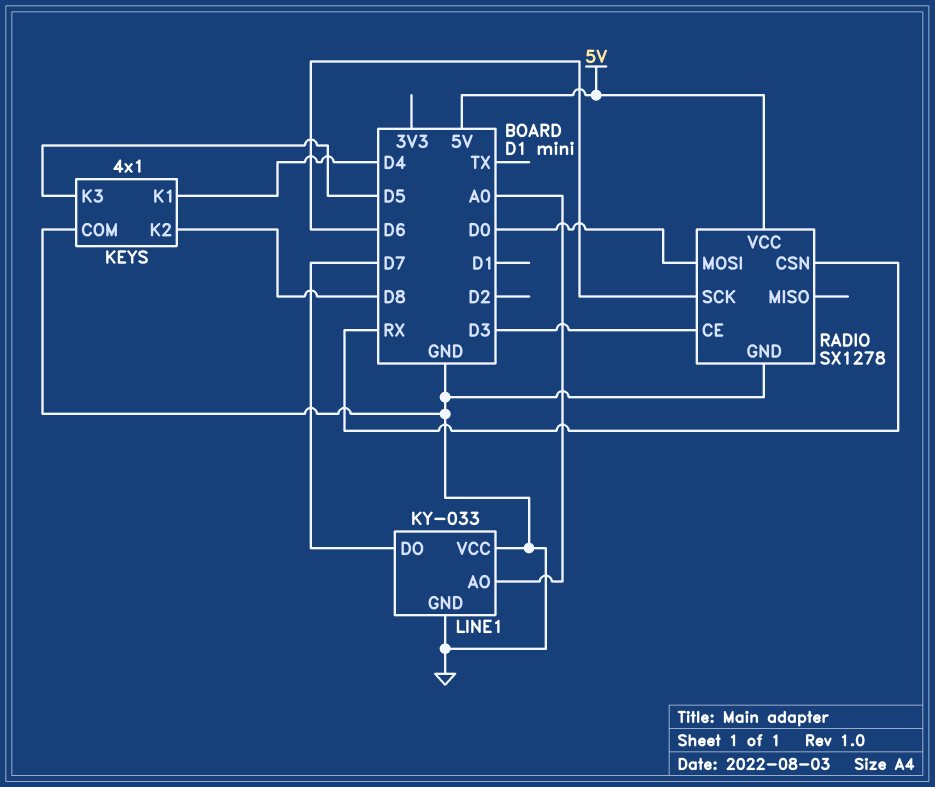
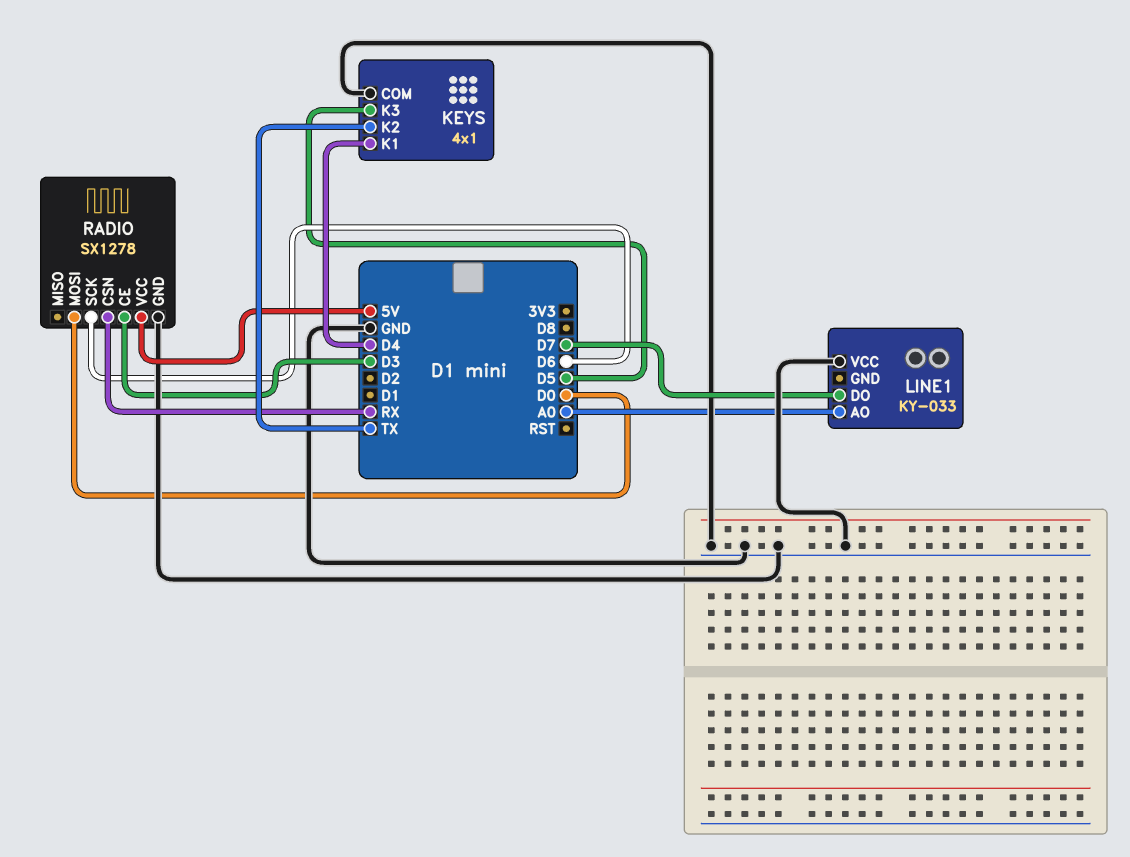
KEYS pin K2: D8 -> TX
LINE1 pin GND: GND -> none

